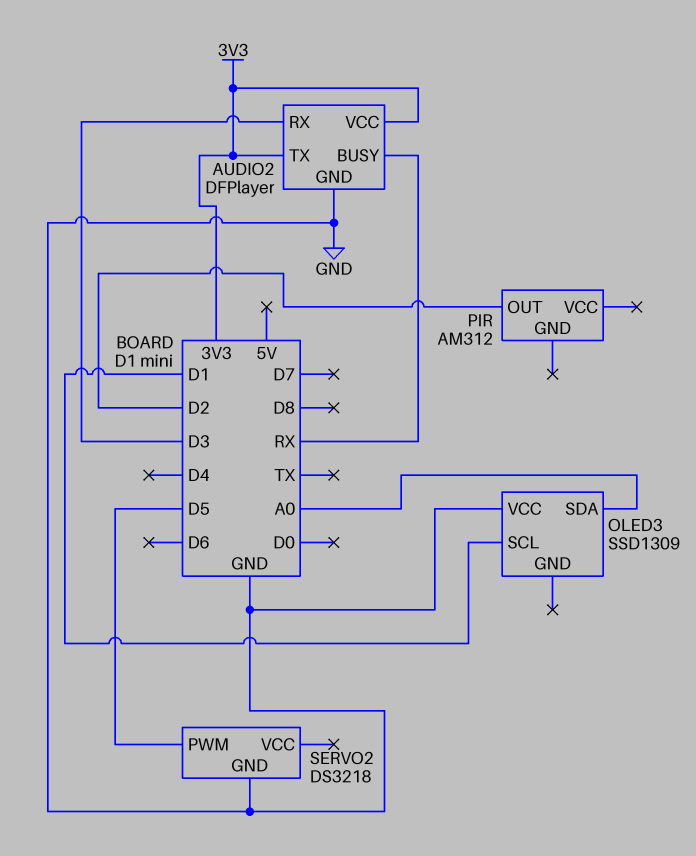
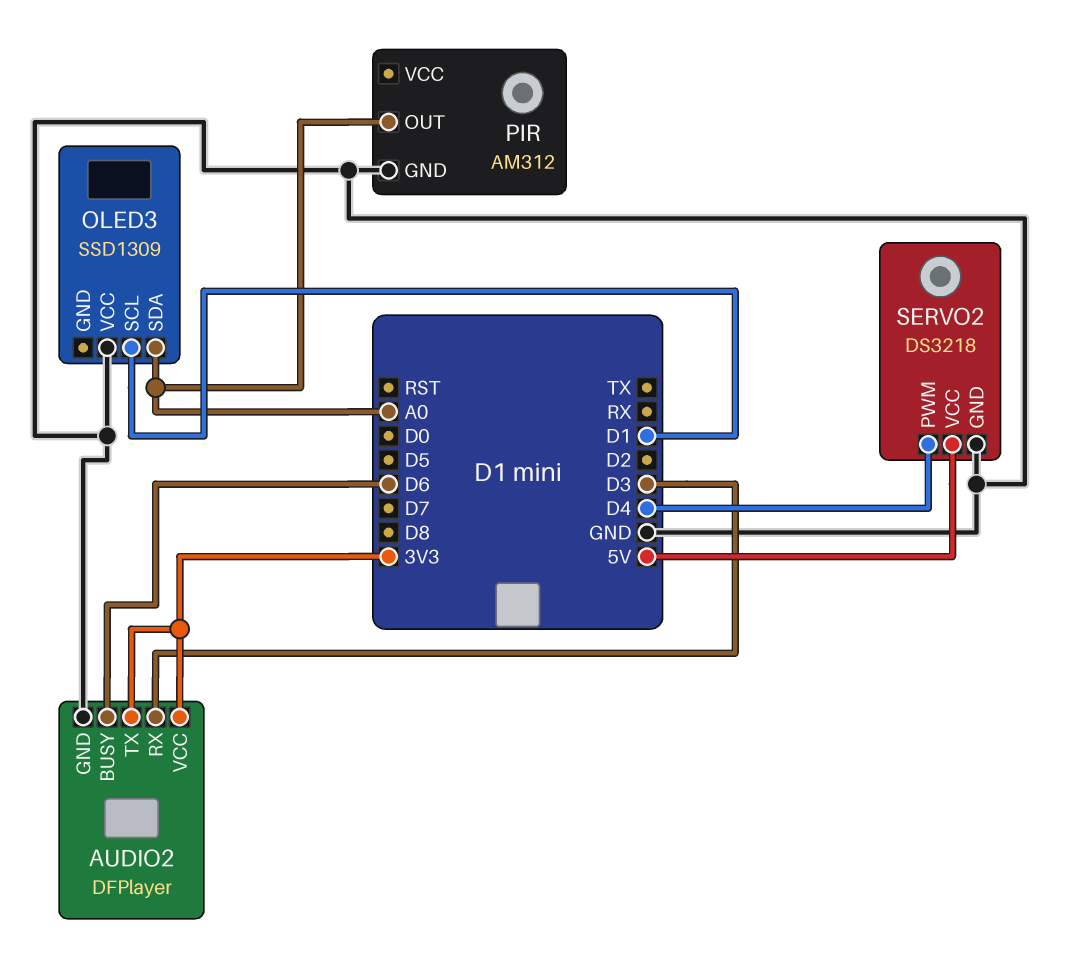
AUDIO2 pin BUSY: RX -> D6
PIR pin GND: none -> GND
PIR pin OUT: D2 -> A0
SERVO2 pin PWM: D5 -> D4
SERVO2 pin VCC: none -> 5V

